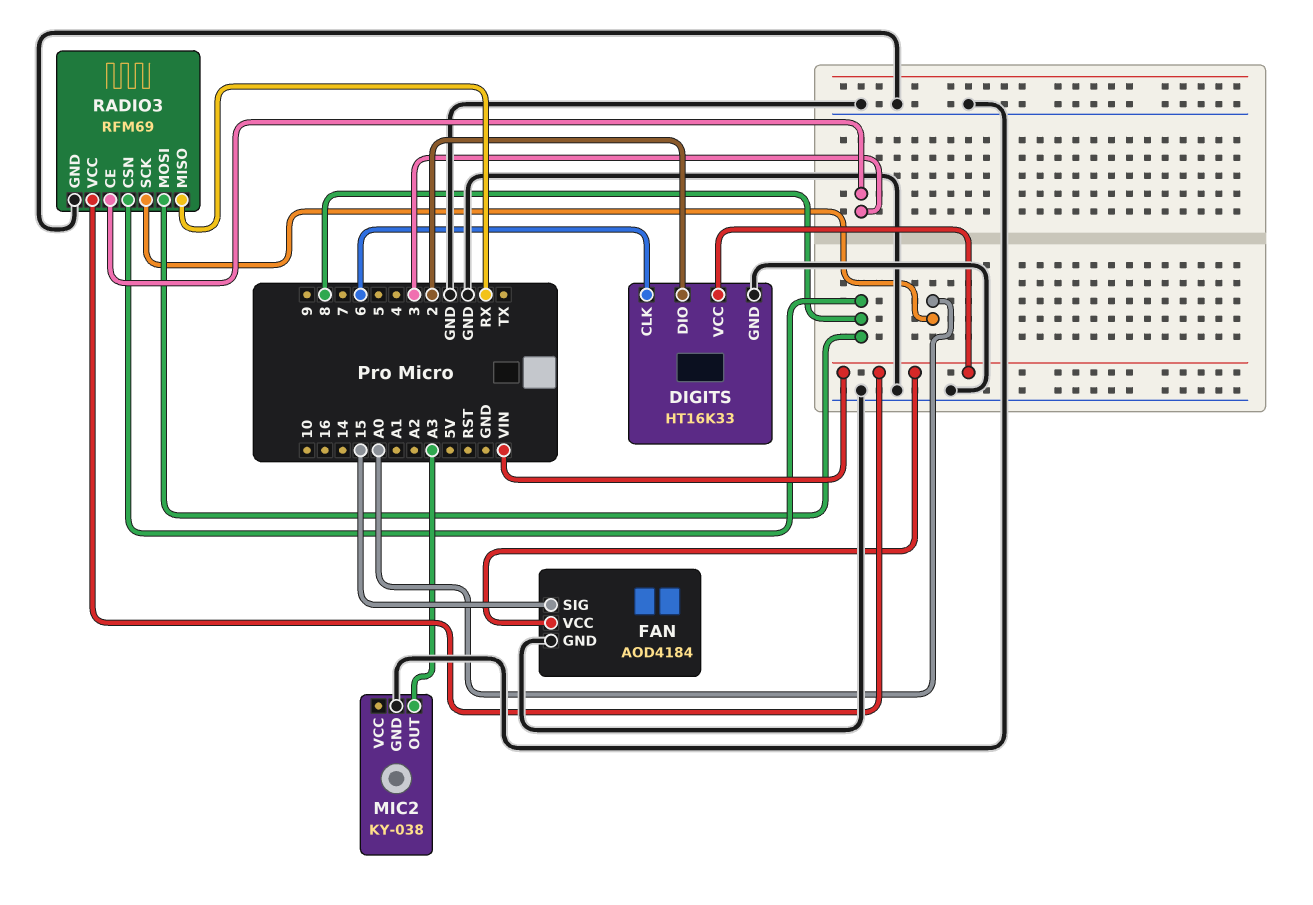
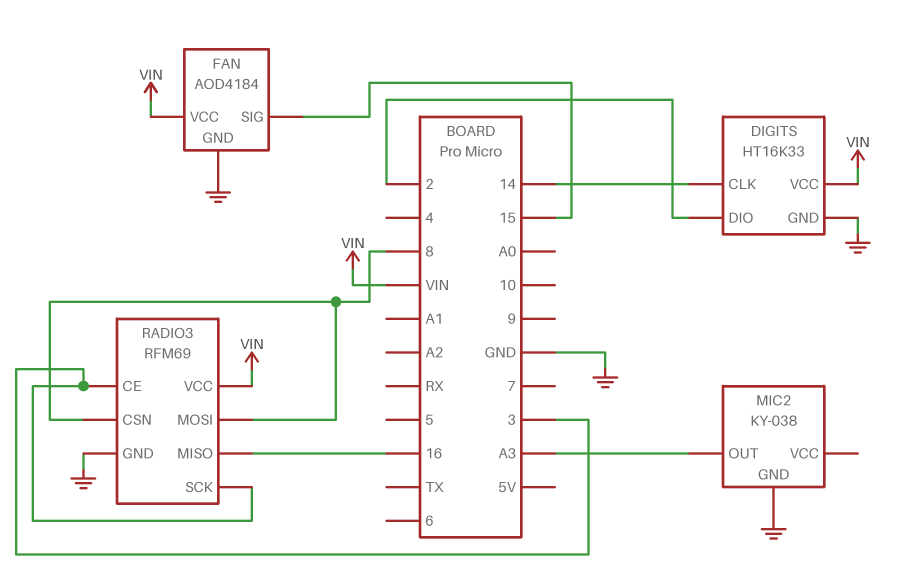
DIGITS pin CLK: 6 -> 14
RADIO3 pin MISO: RX -> 16
RADIO3 pin SCK: A0 -> 3

